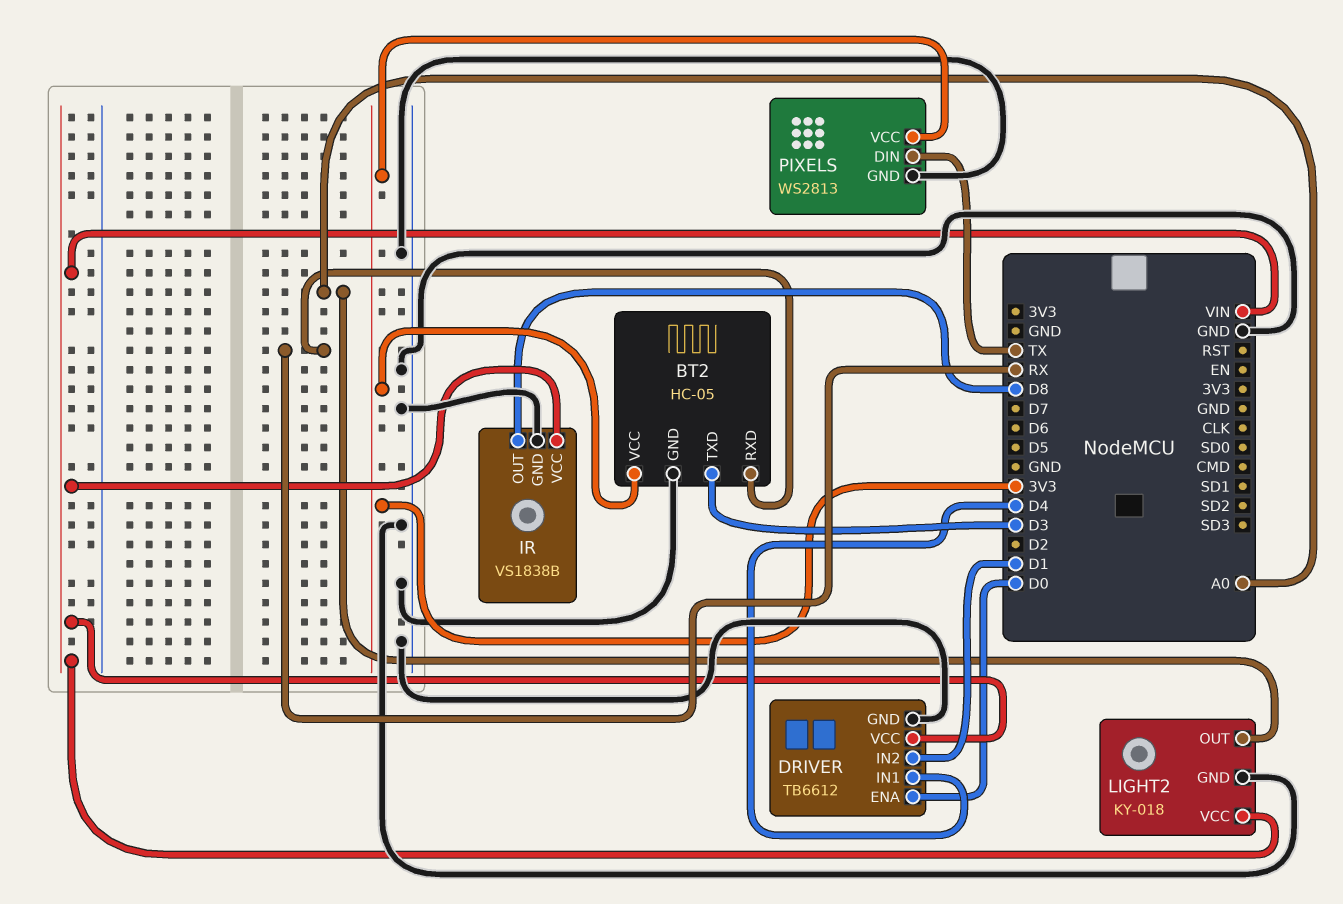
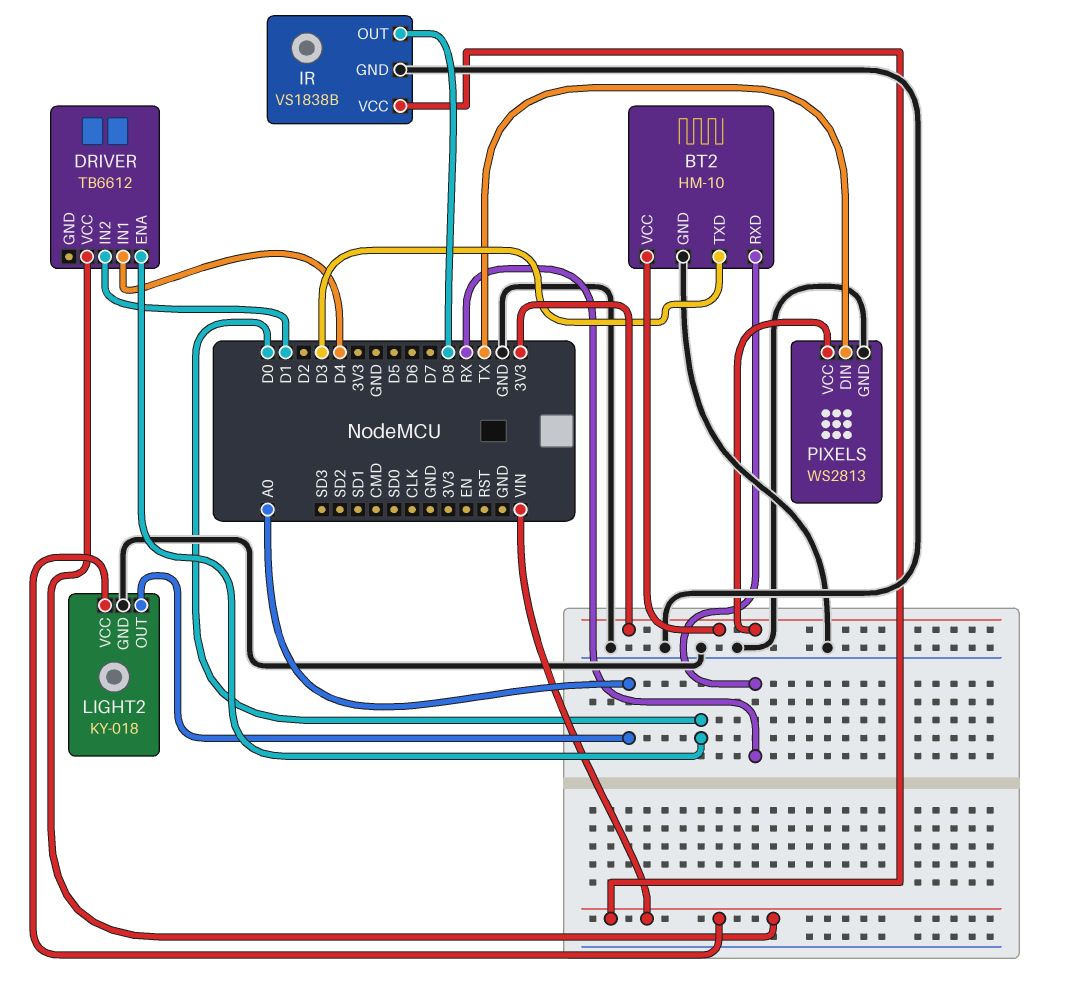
BT2: HC-05 -> HM-10
DRIVER pin GND: GND -> none

